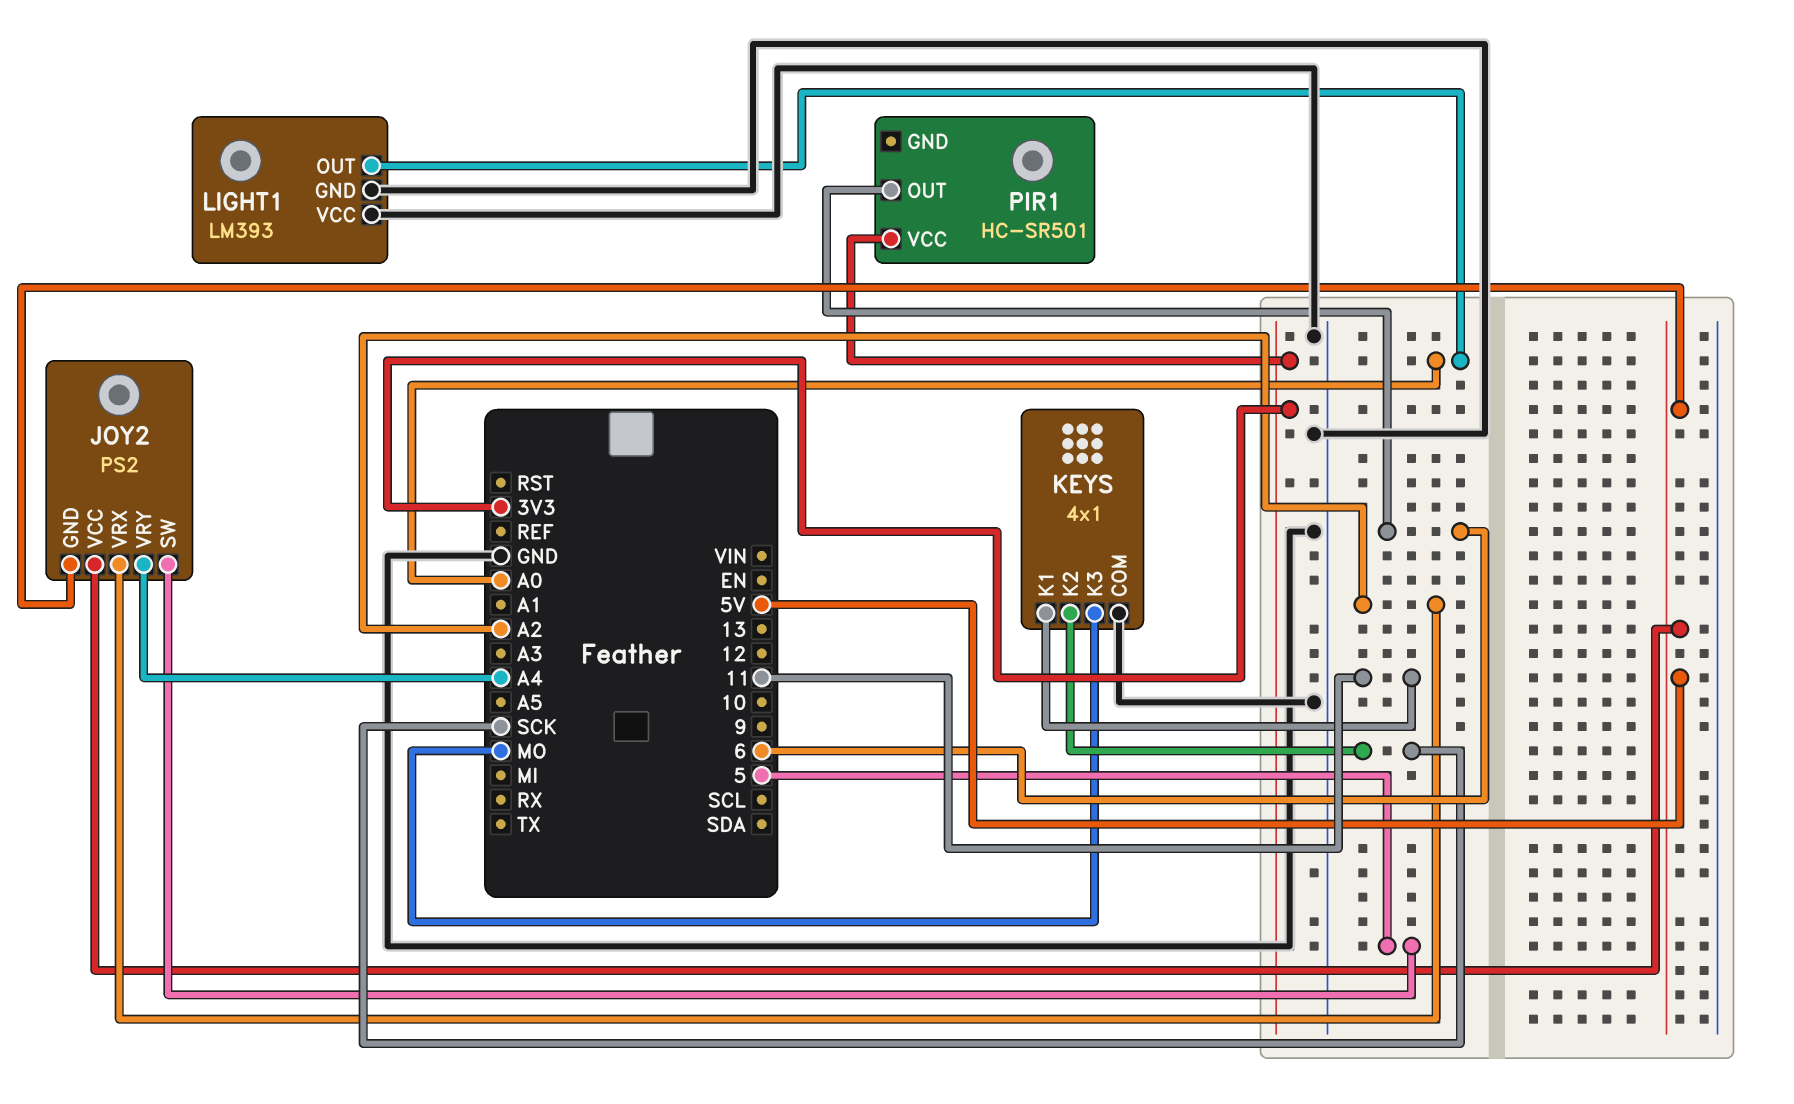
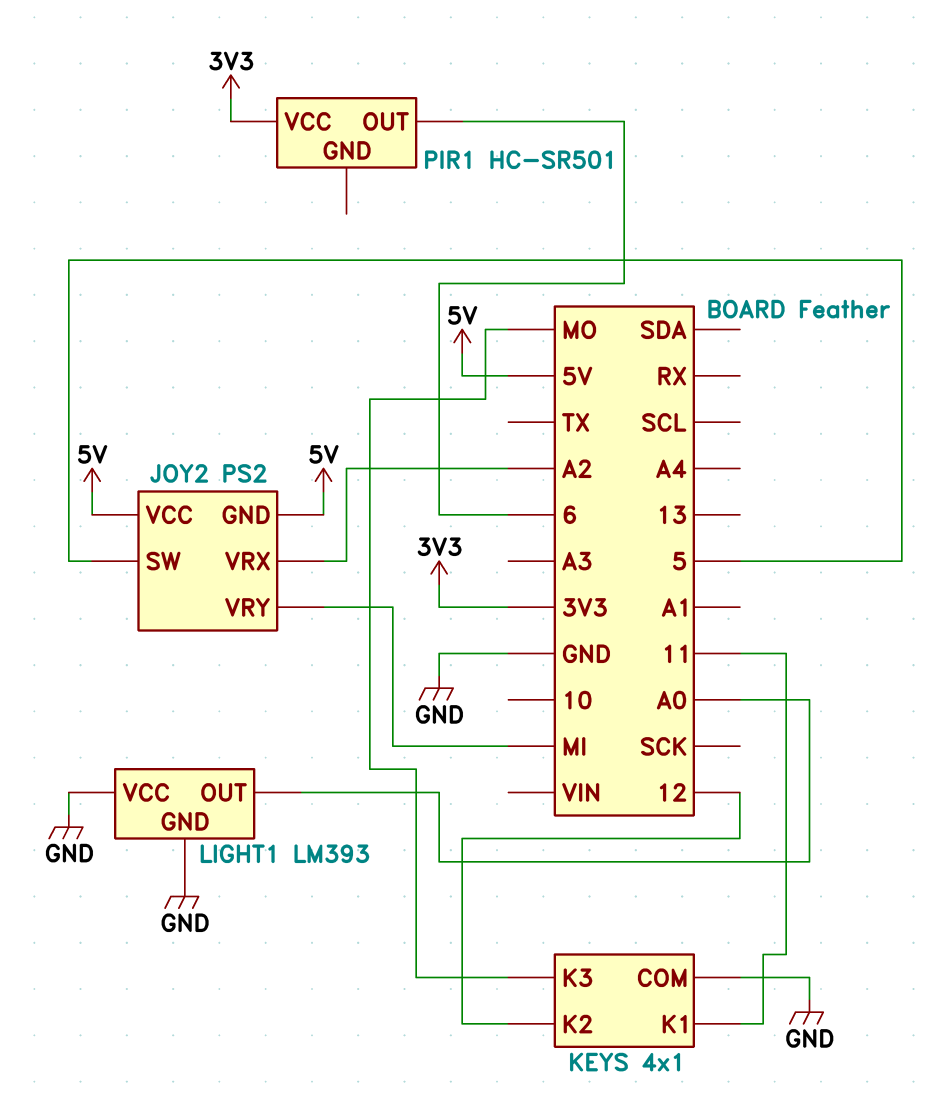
JOY2 pin VRY: A4 -> MI
KEYS pin K2: SCK -> 12

